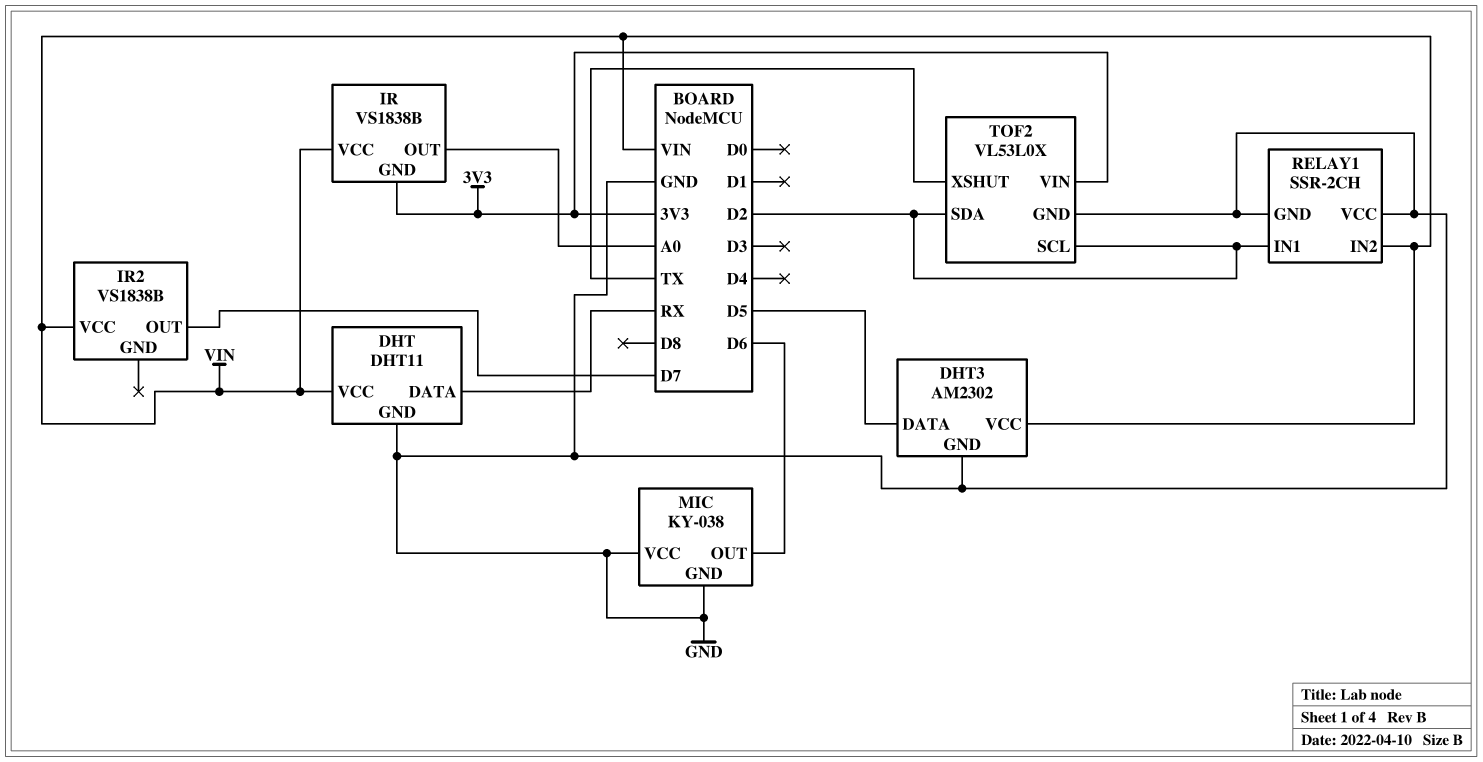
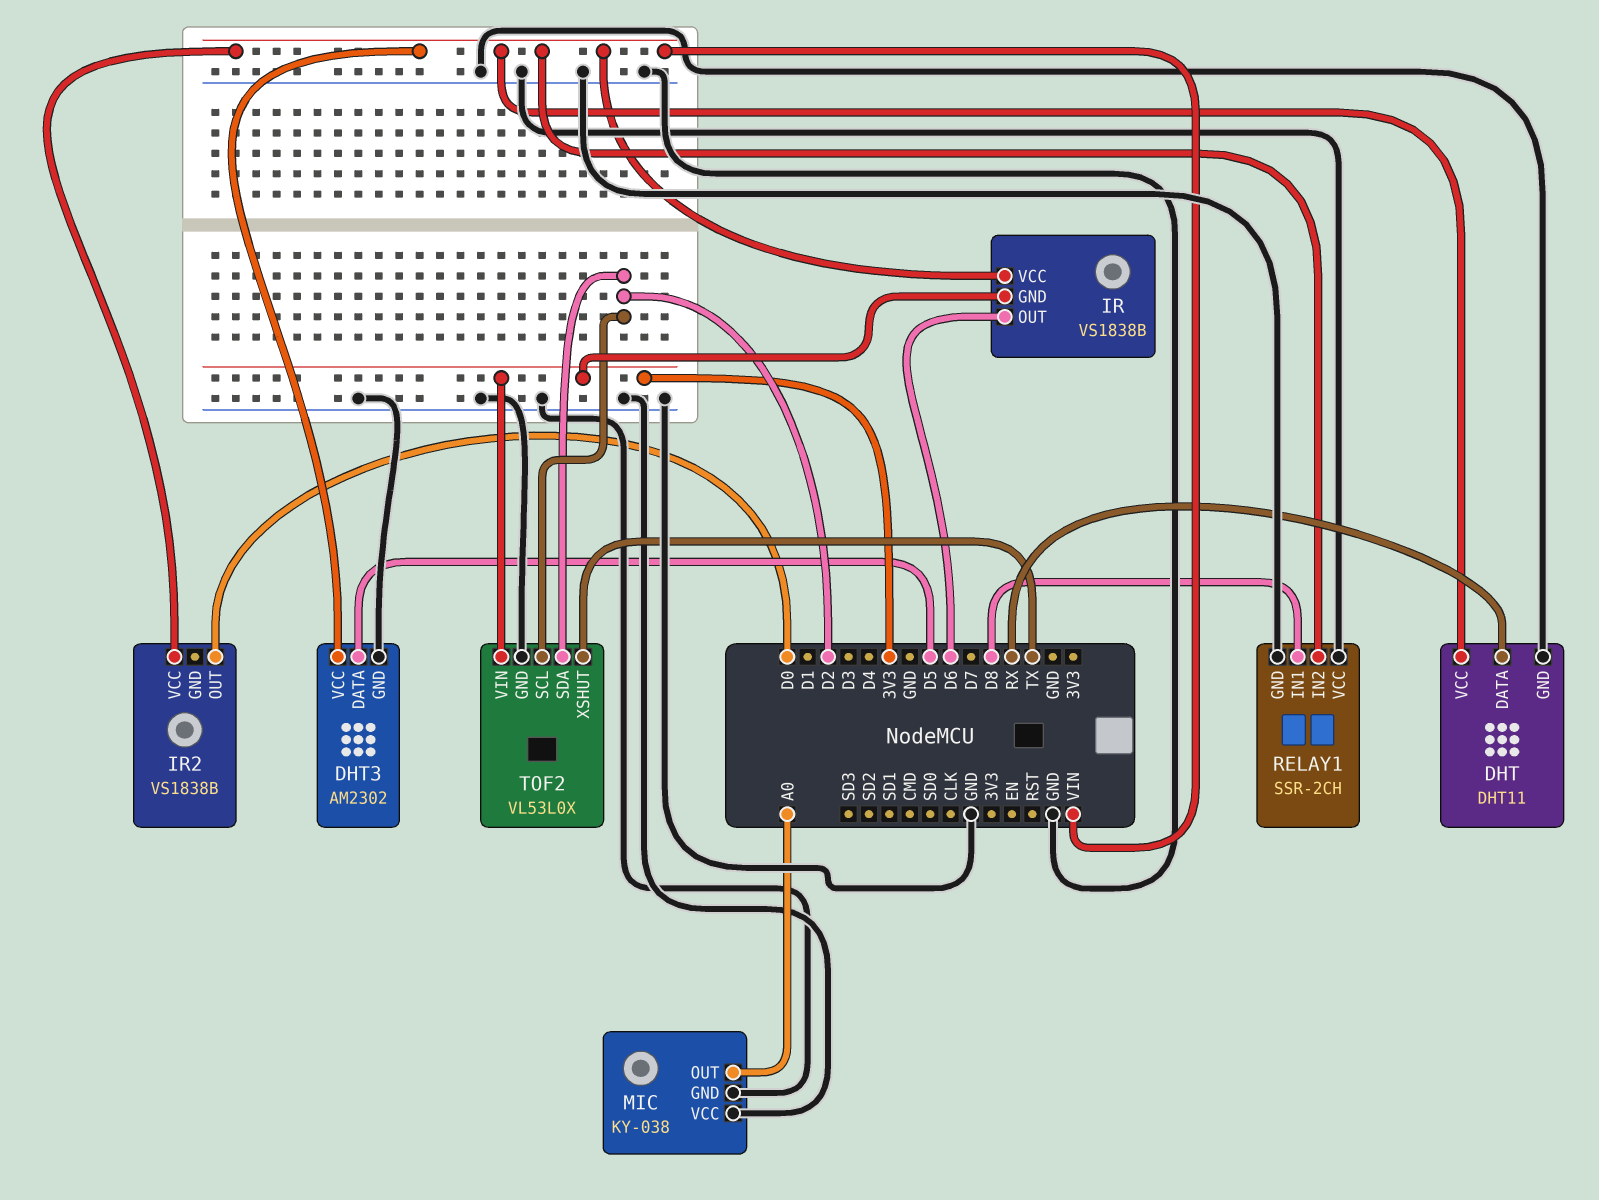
IR pin OUT: A0 -> D6
IR2 pin OUT: D7 -> D0
MIC pin OUT: D6 -> A0
RELAY1 pin IN1: D2 -> D8

